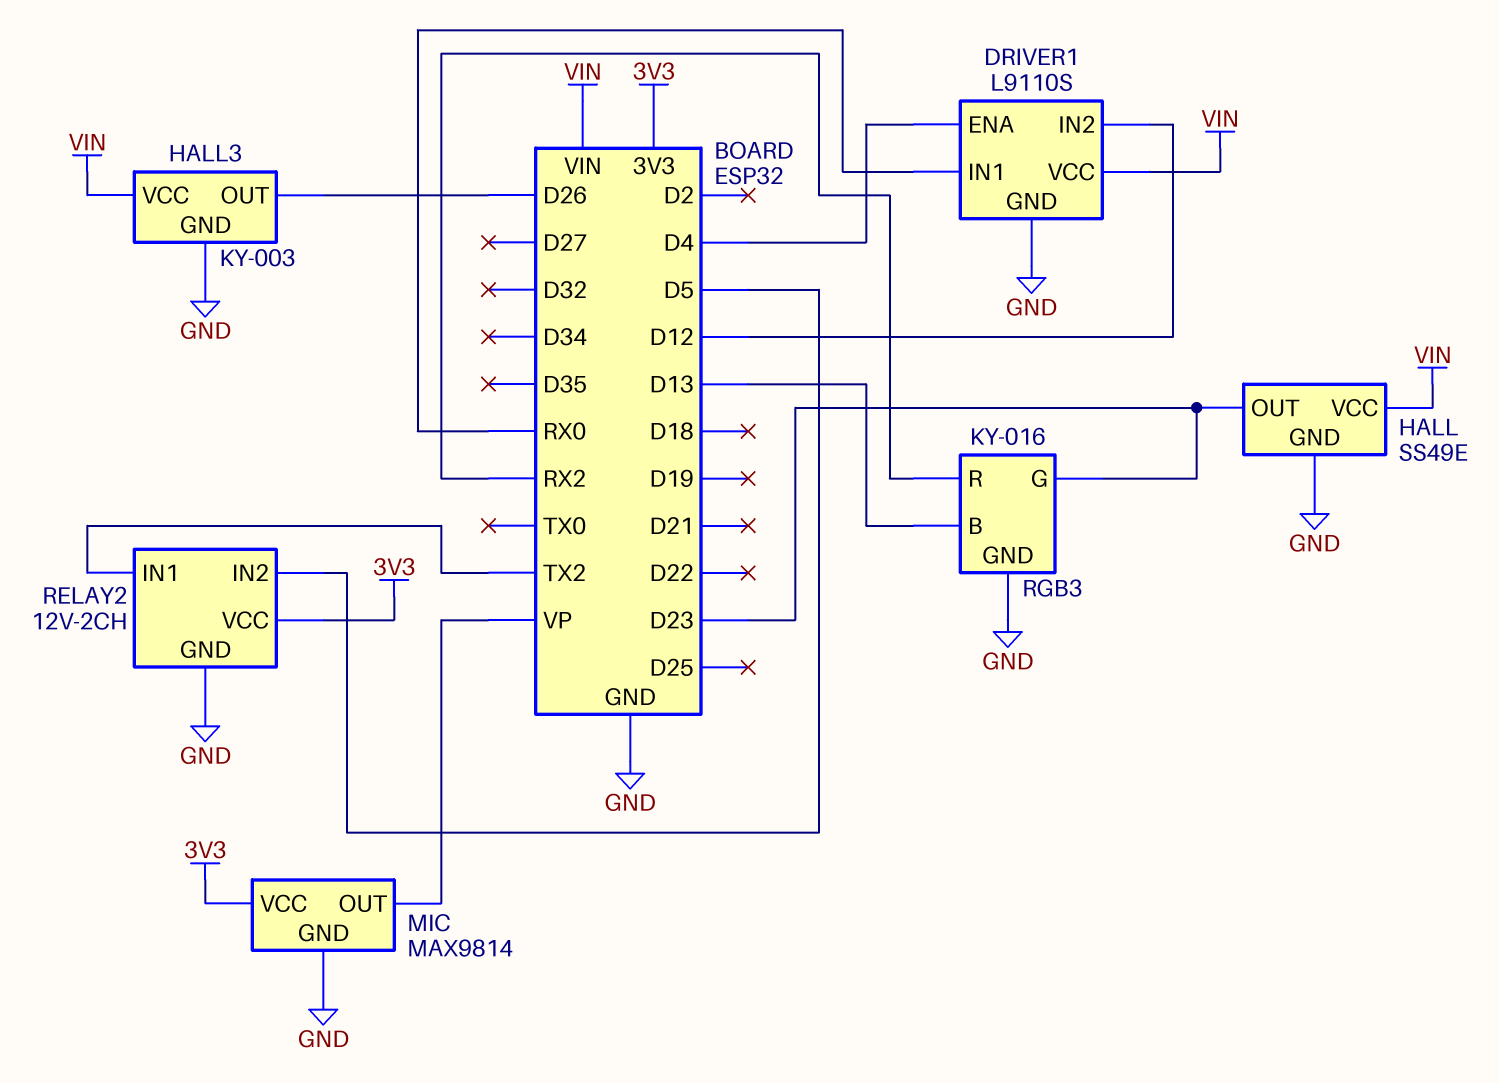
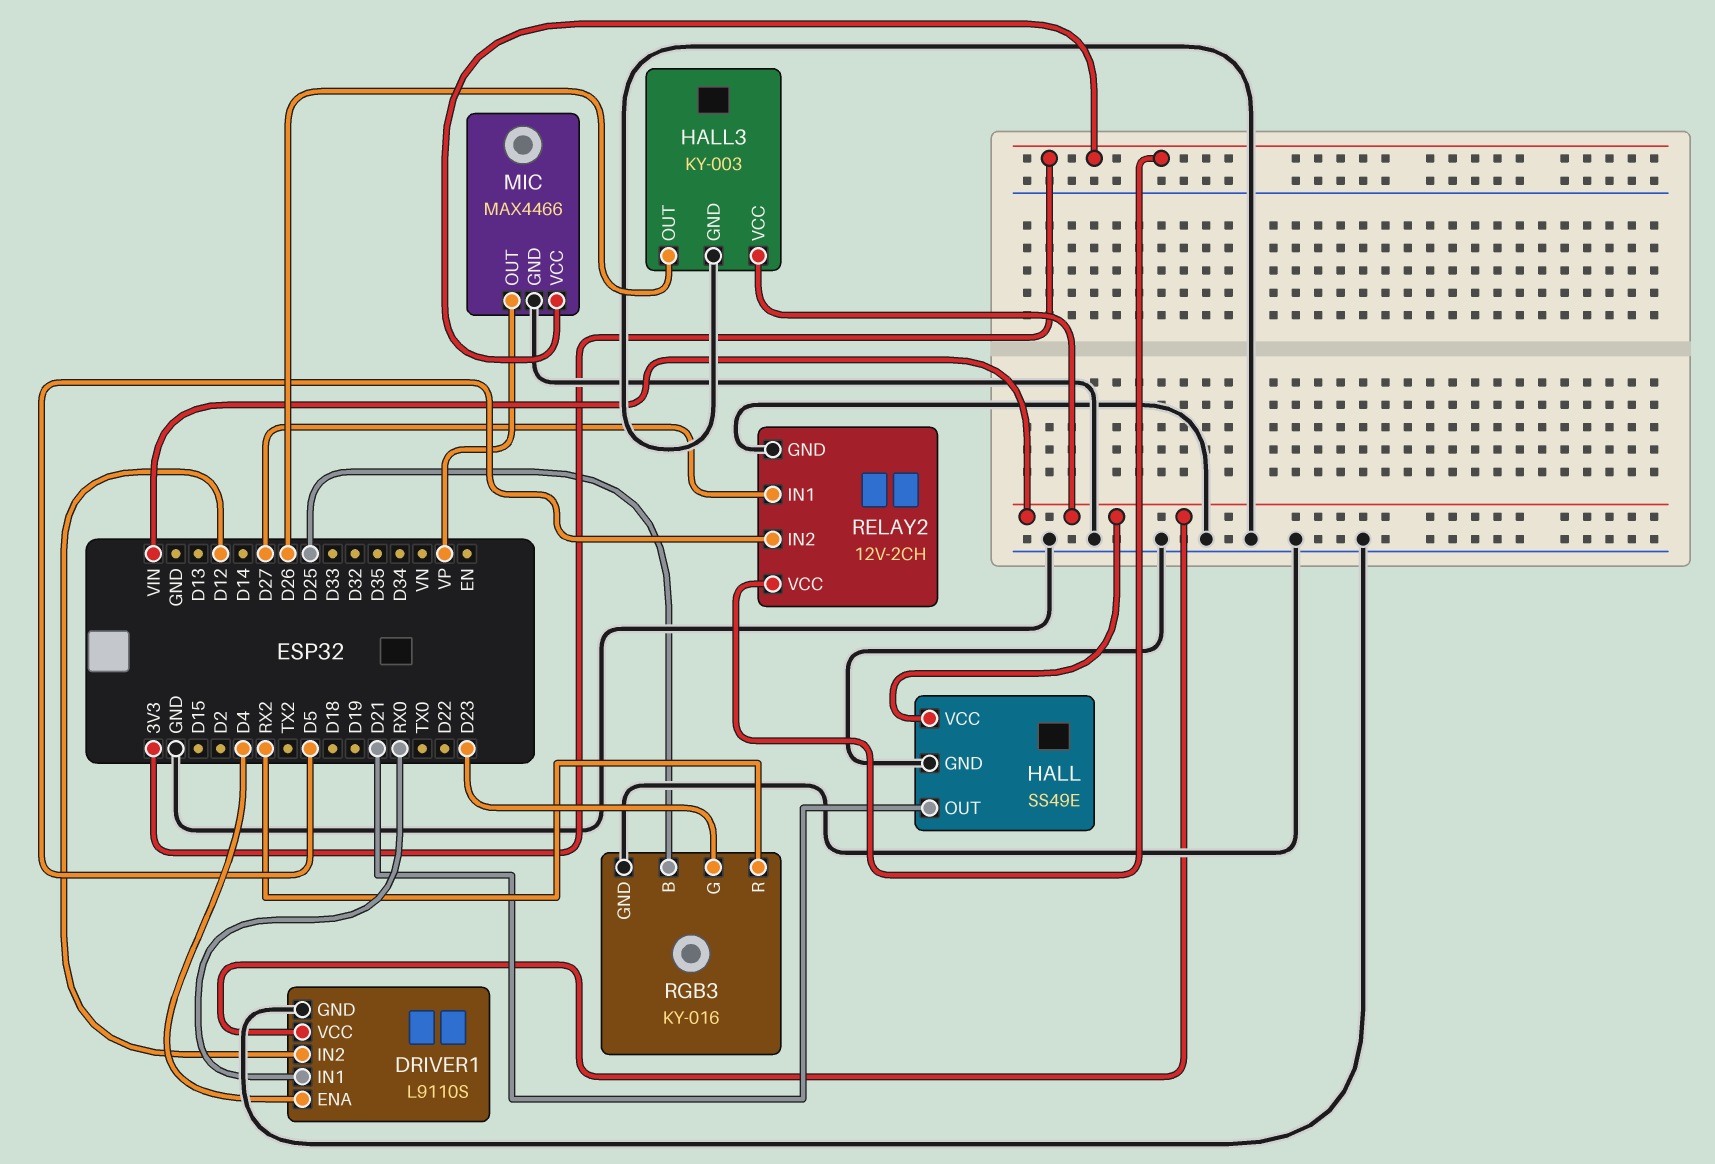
HALL pin OUT: D23 -> D21
MIC: MAX9814 -> MAX4466
RELAY2 pin IN1: TX2 -> D27
RGB3 pin B: D13 -> D25

